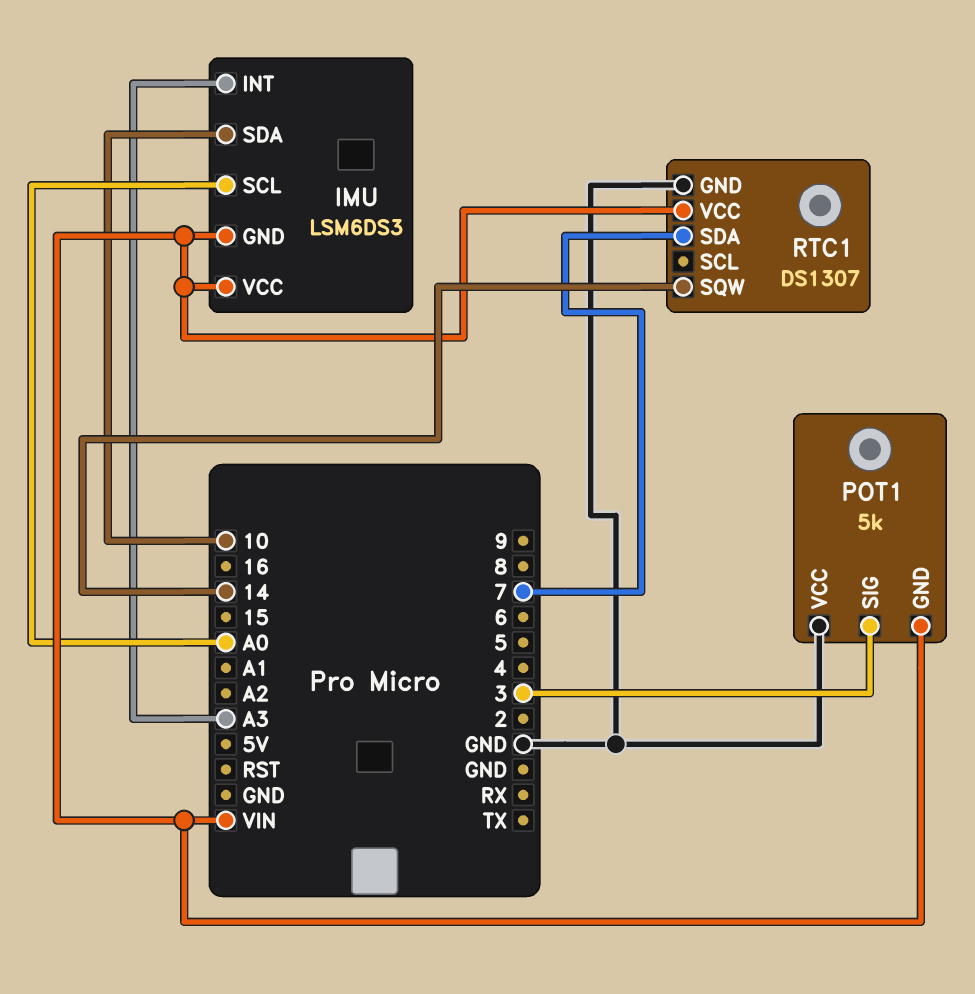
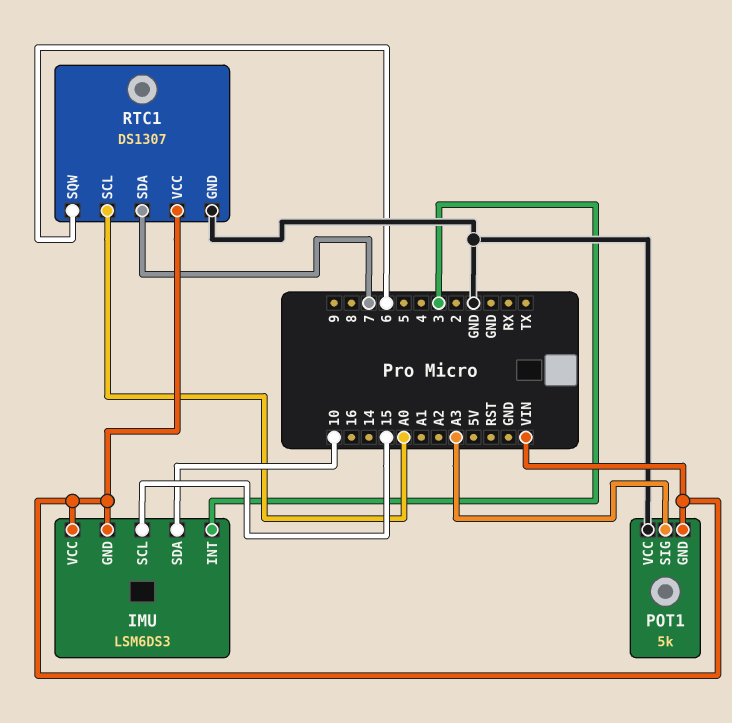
IMU pin INT: A3 -> 3
IMU pin SCL: A0 -> 15
POT1 pin SIG: 3 -> A3
RTC1 pin SCL: none -> A0
RTC1 pin SQW: 14 -> 6

